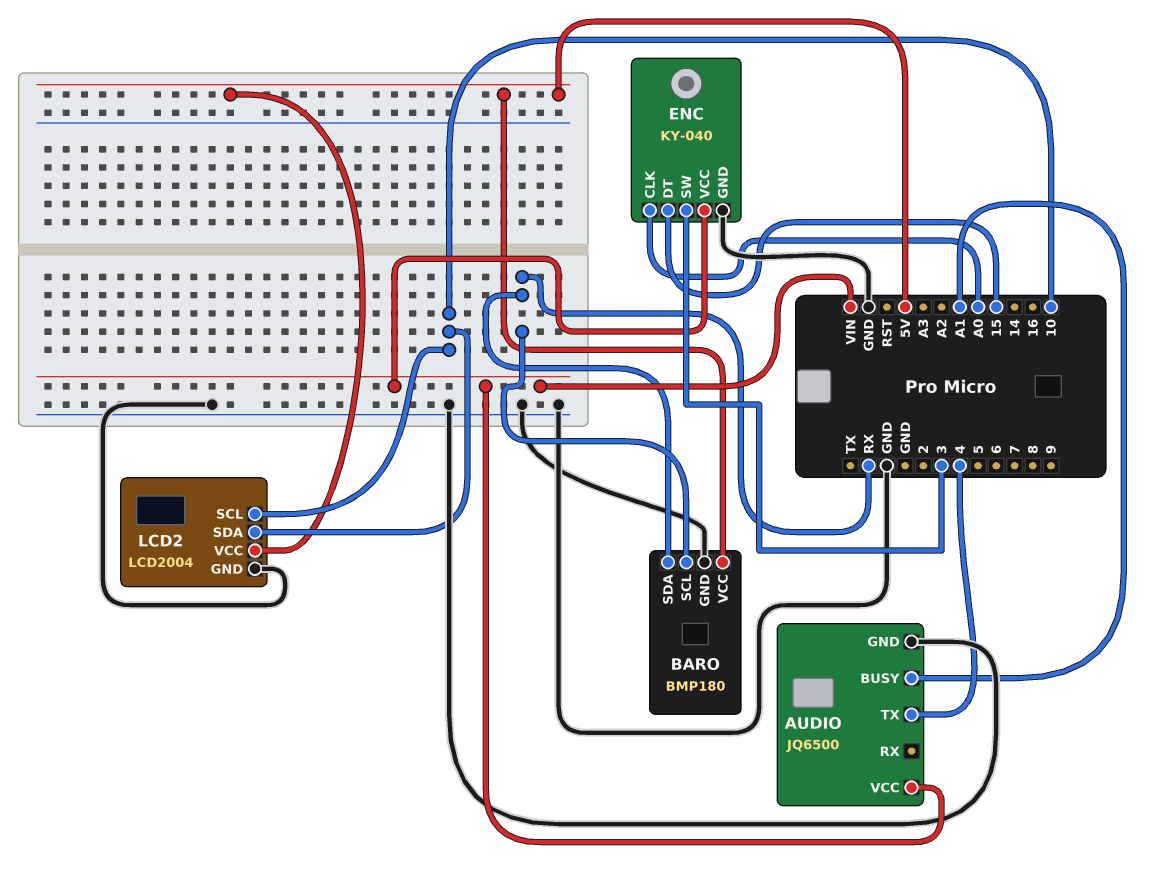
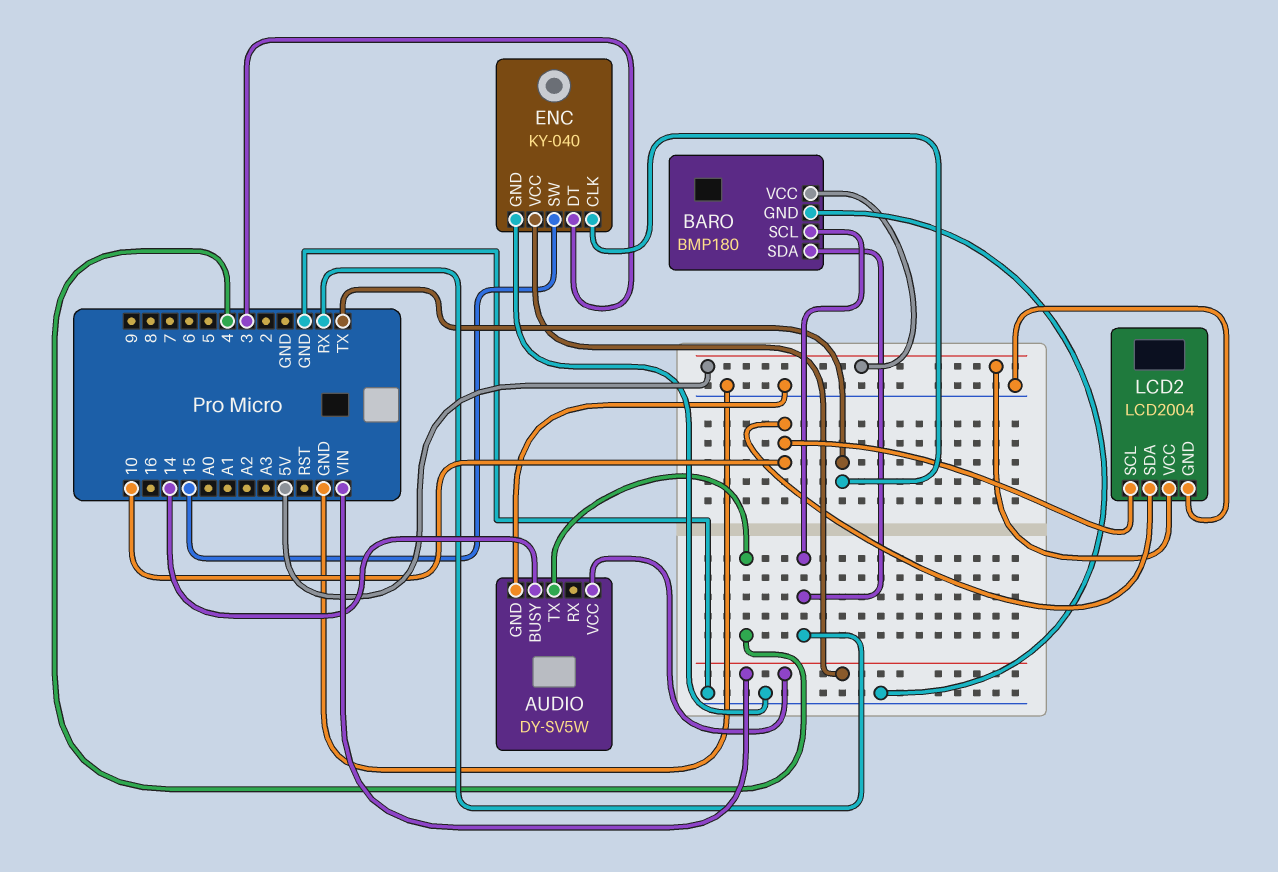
AUDIO: JQ6500 -> DY-SV5W
AUDIO pin BUSY: A1 -> 14
ENC pin CLK: A0 -> TX
ENC pin DT: 15 -> 3
ENC pin SW: 3 -> 15

